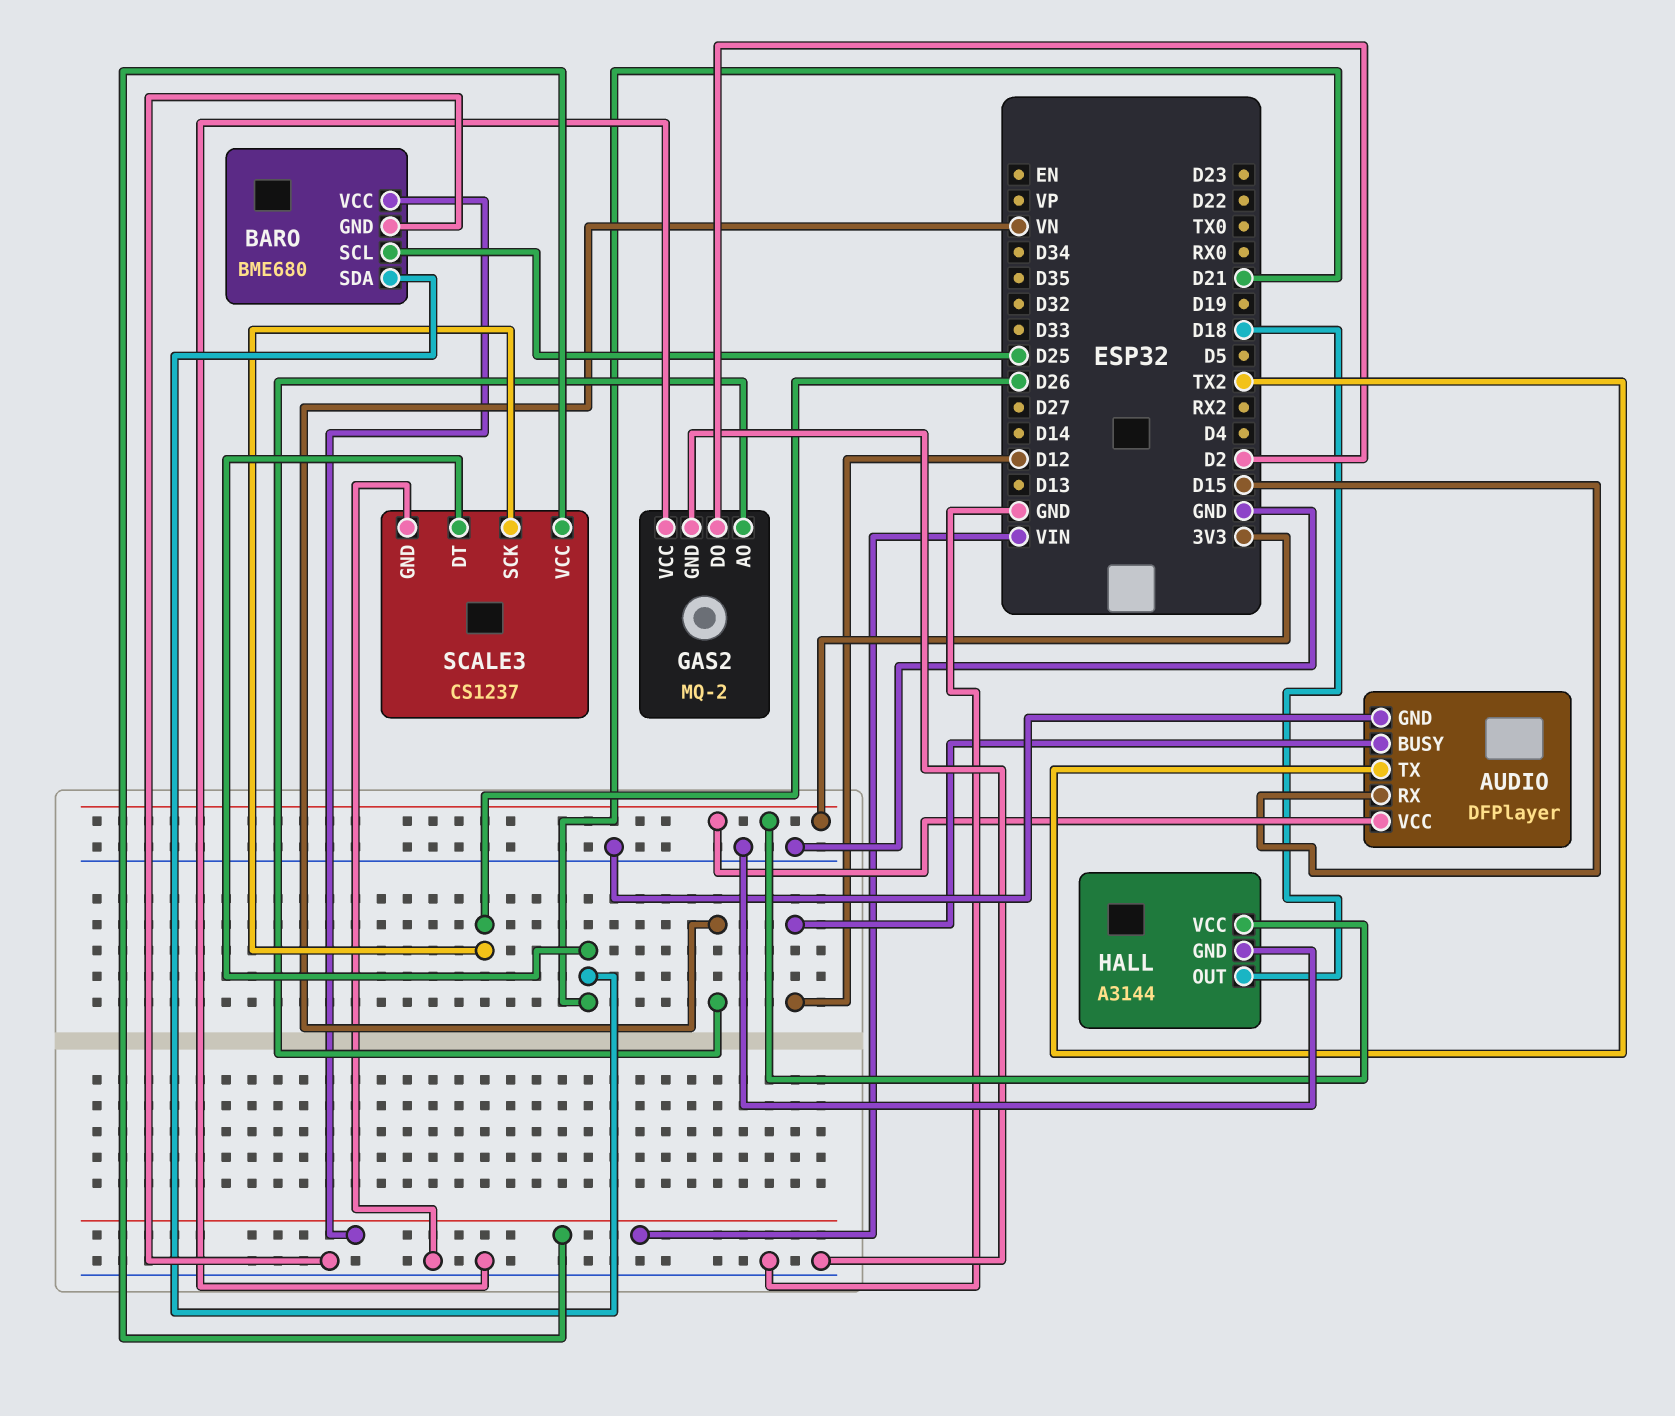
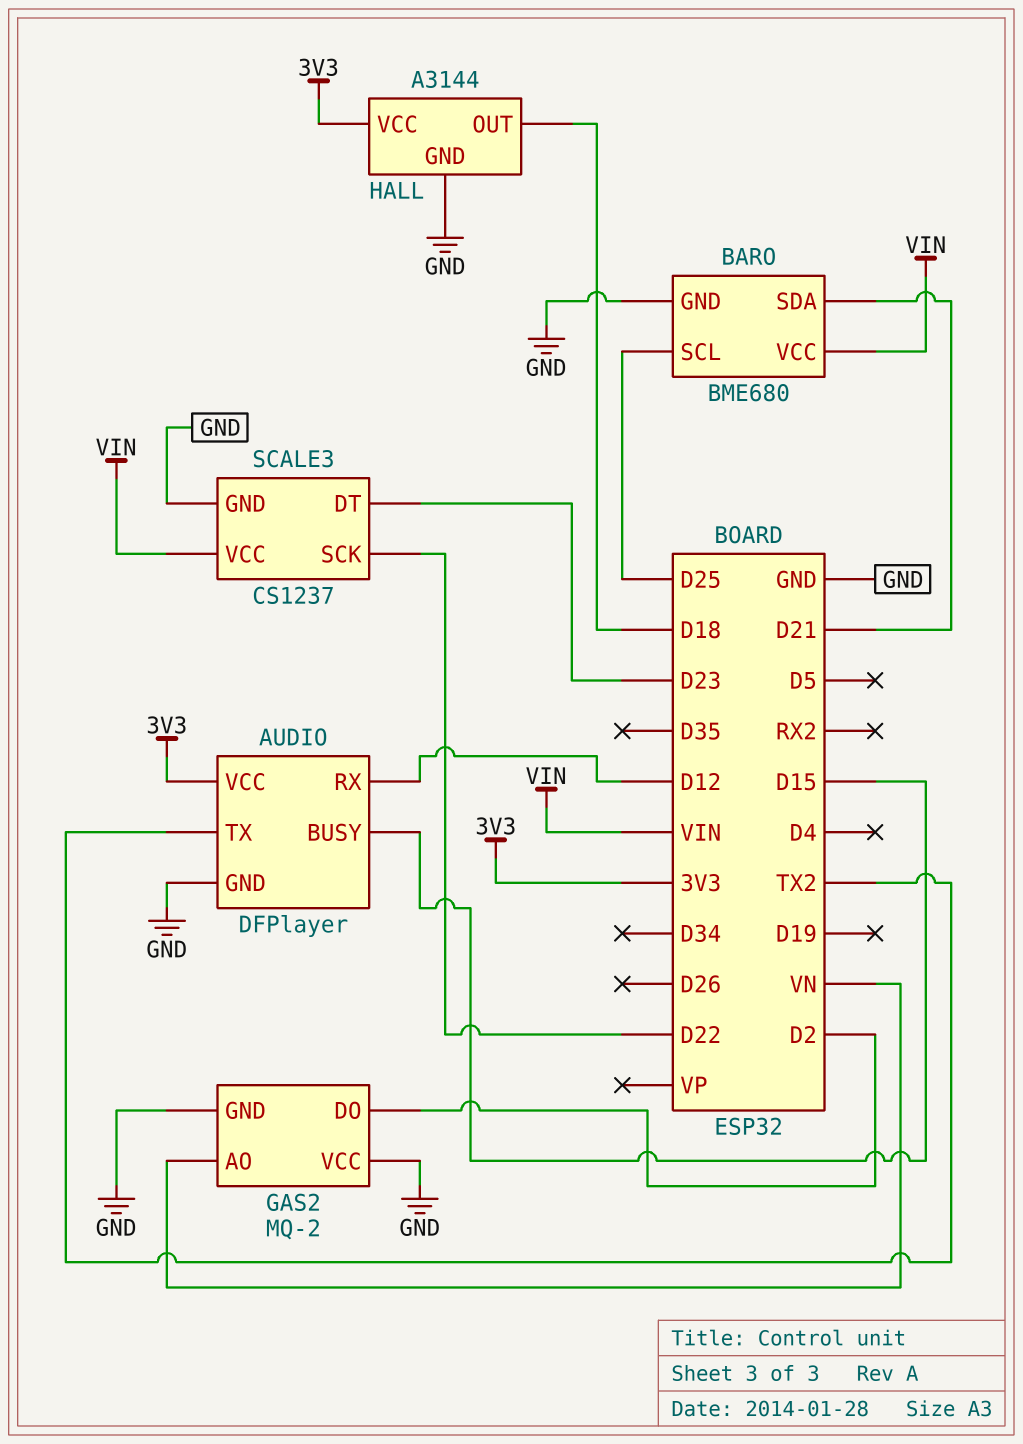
AUDIO pin BUSY: D12 -> D15
AUDIO pin RX: D15 -> D12
SCALE3 pin DT: D21 -> D23
SCALE3 pin SCK: D26 -> D22

